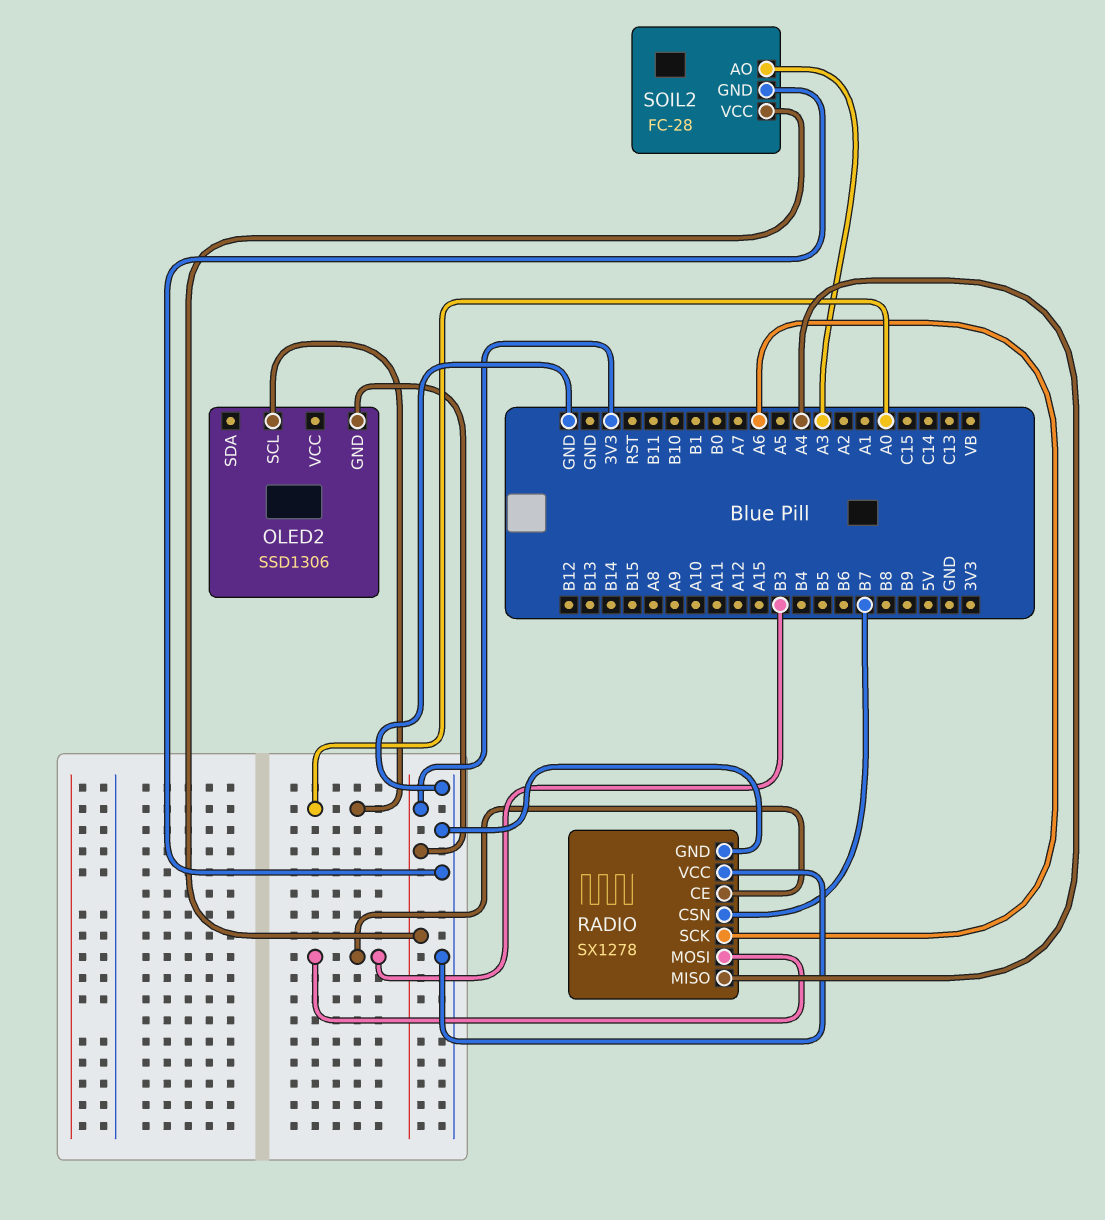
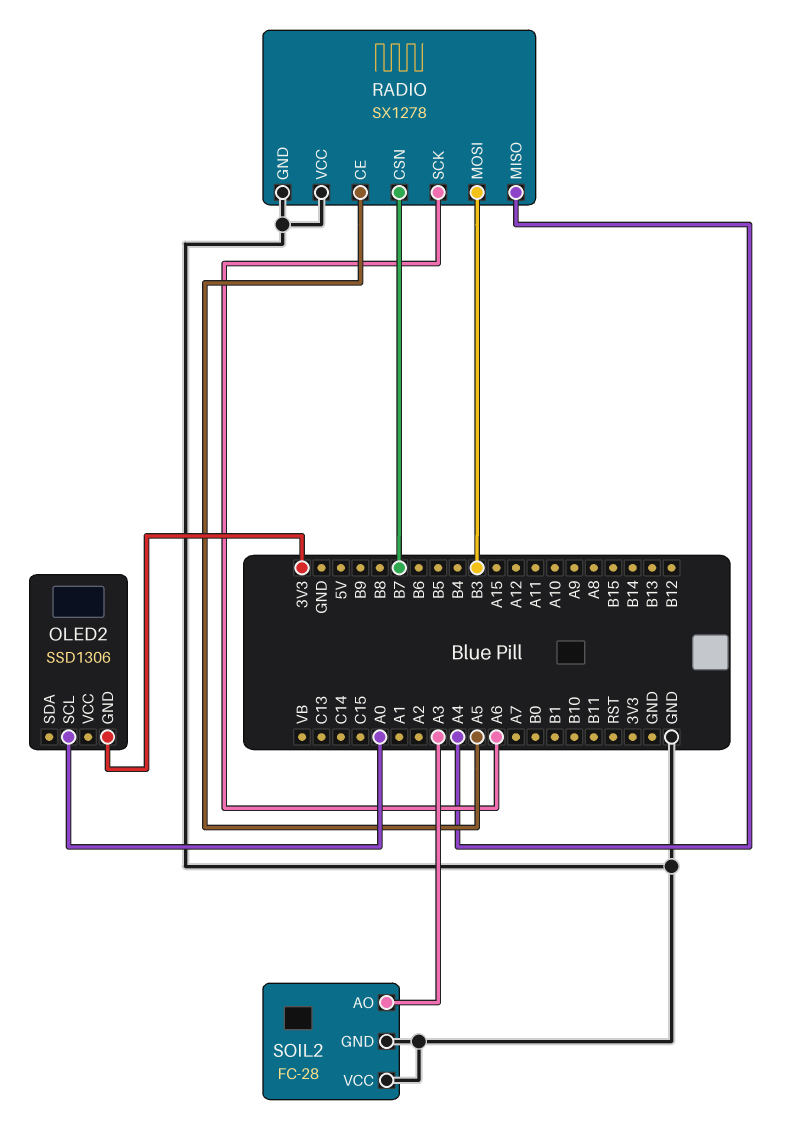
RADIO pin CE: B3 -> A5
SOIL2 pin VCC: 3V3 -> GND

